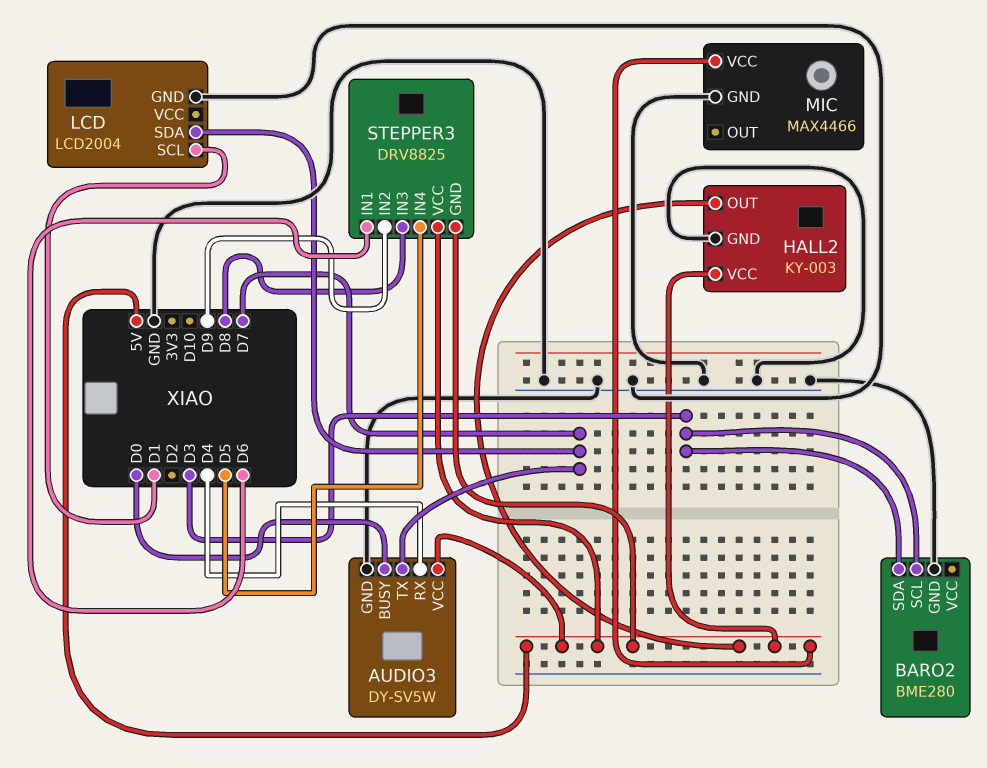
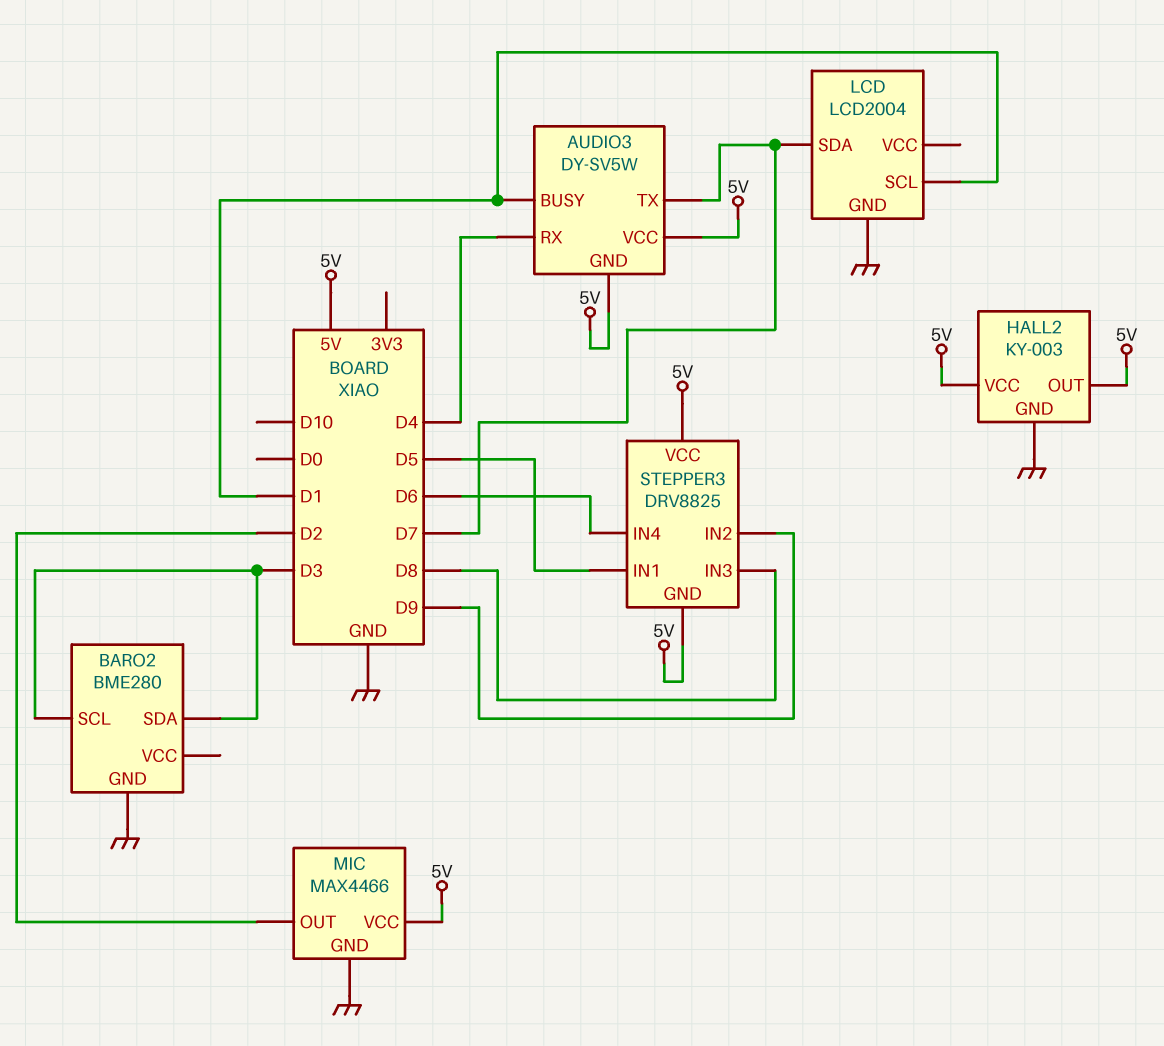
AUDIO3 pin BUSY: D0 -> D1
AUDIO3 pin GND: GND -> 5V
MIC pin OUT: none -> D2
STEPPER3 pin IN1: D6 -> D5
STEPPER3 pin IN4: D5 -> D6

